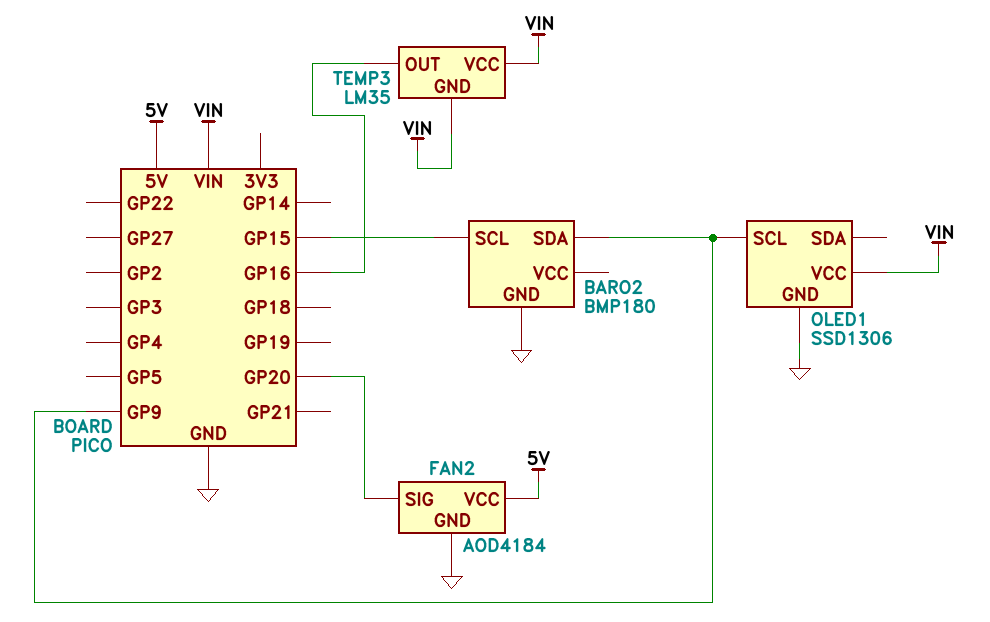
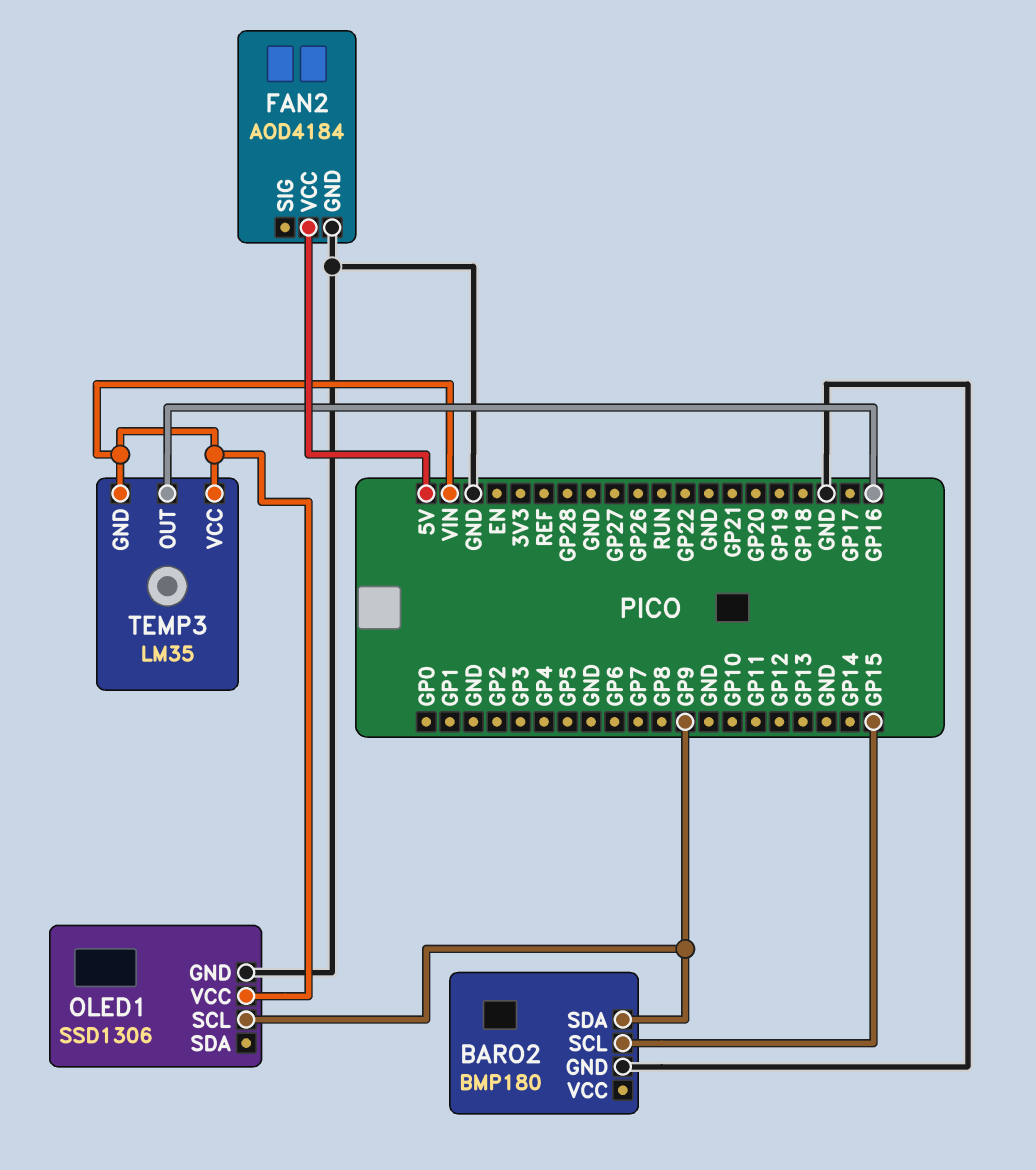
FAN2 pin SIG: GP20 -> none

